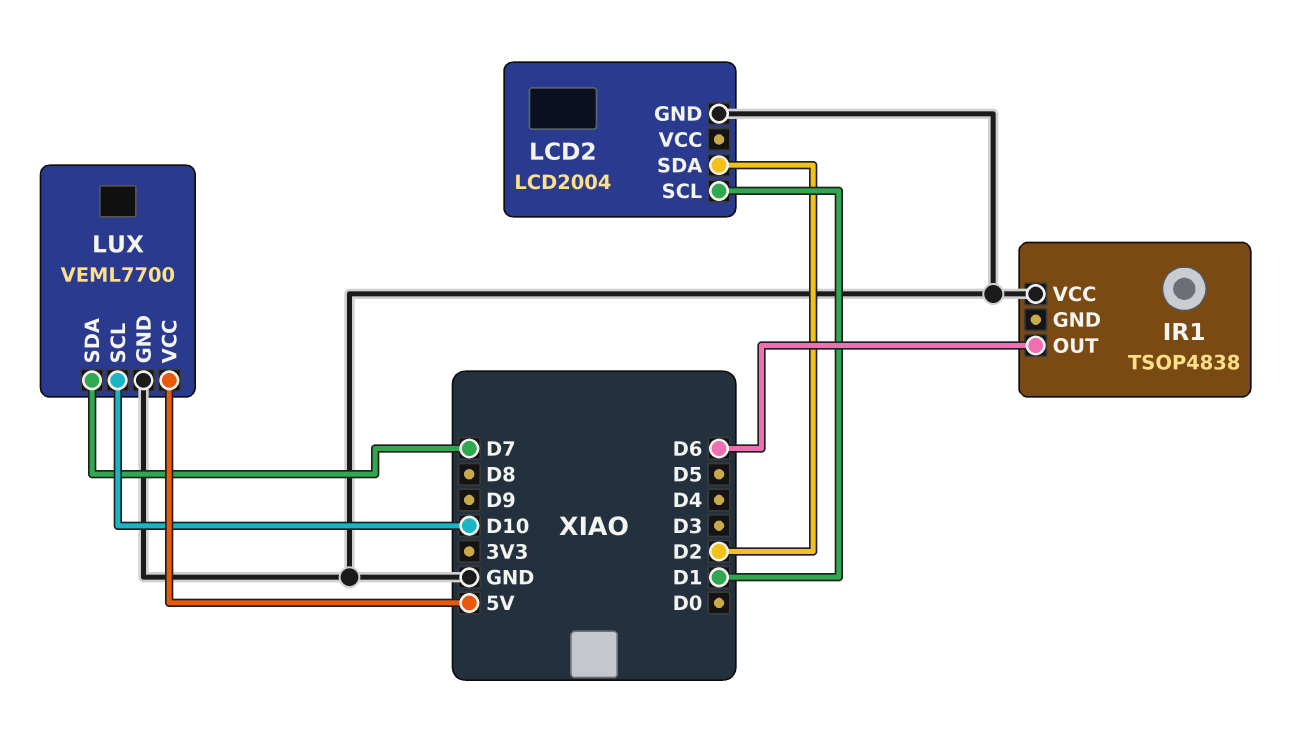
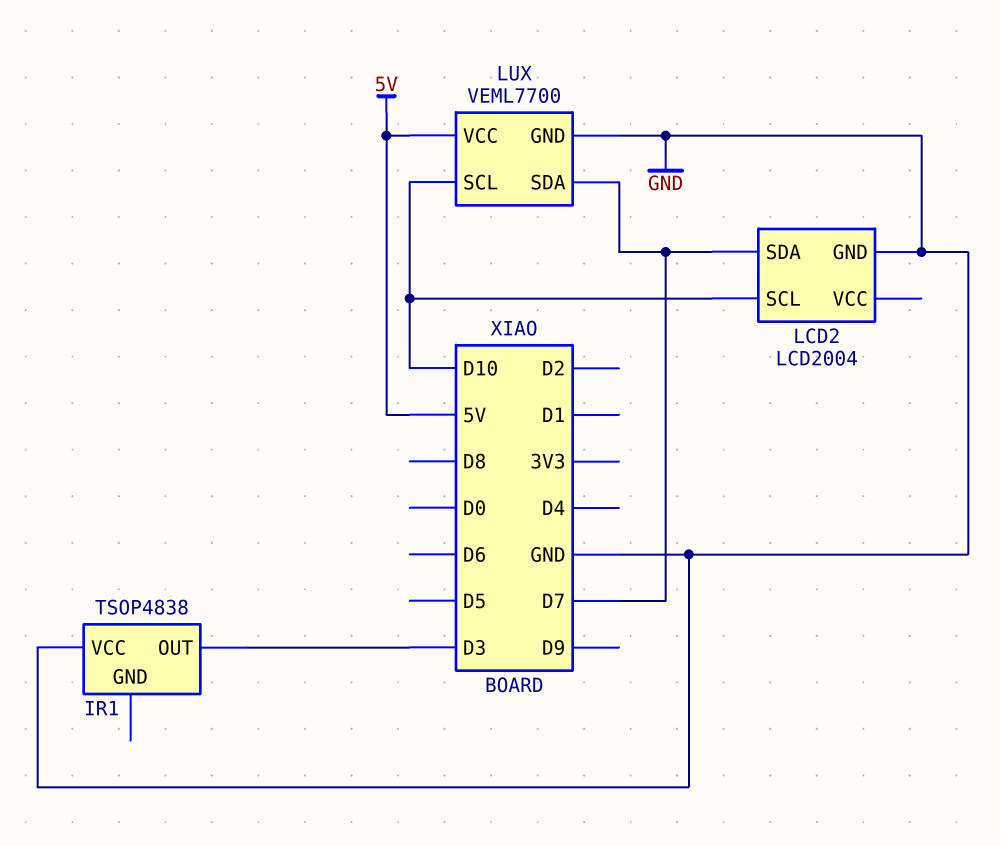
IR1 pin OUT: D6 -> D3
LCD2 pin SCL: D1 -> D10
LCD2 pin SDA: D2 -> D7

